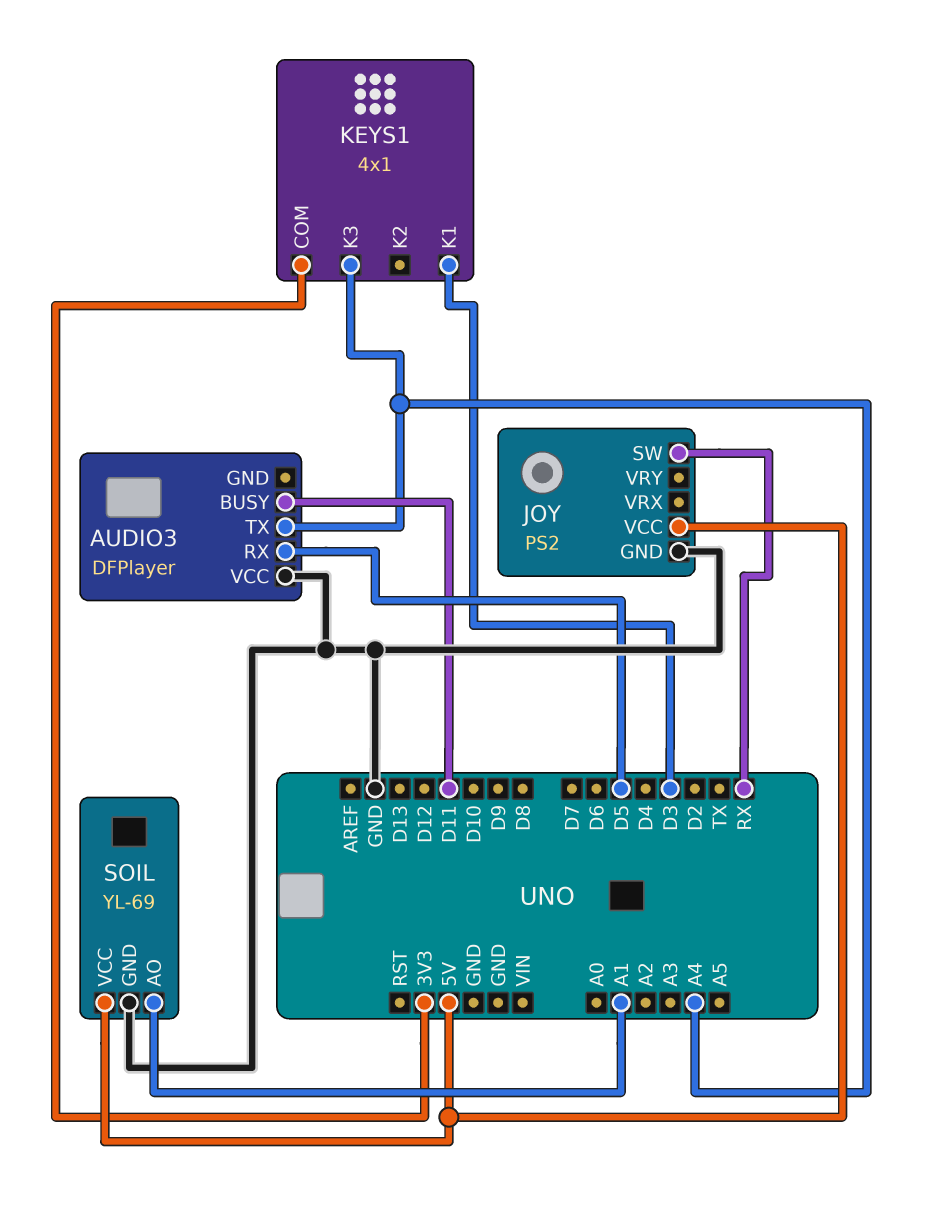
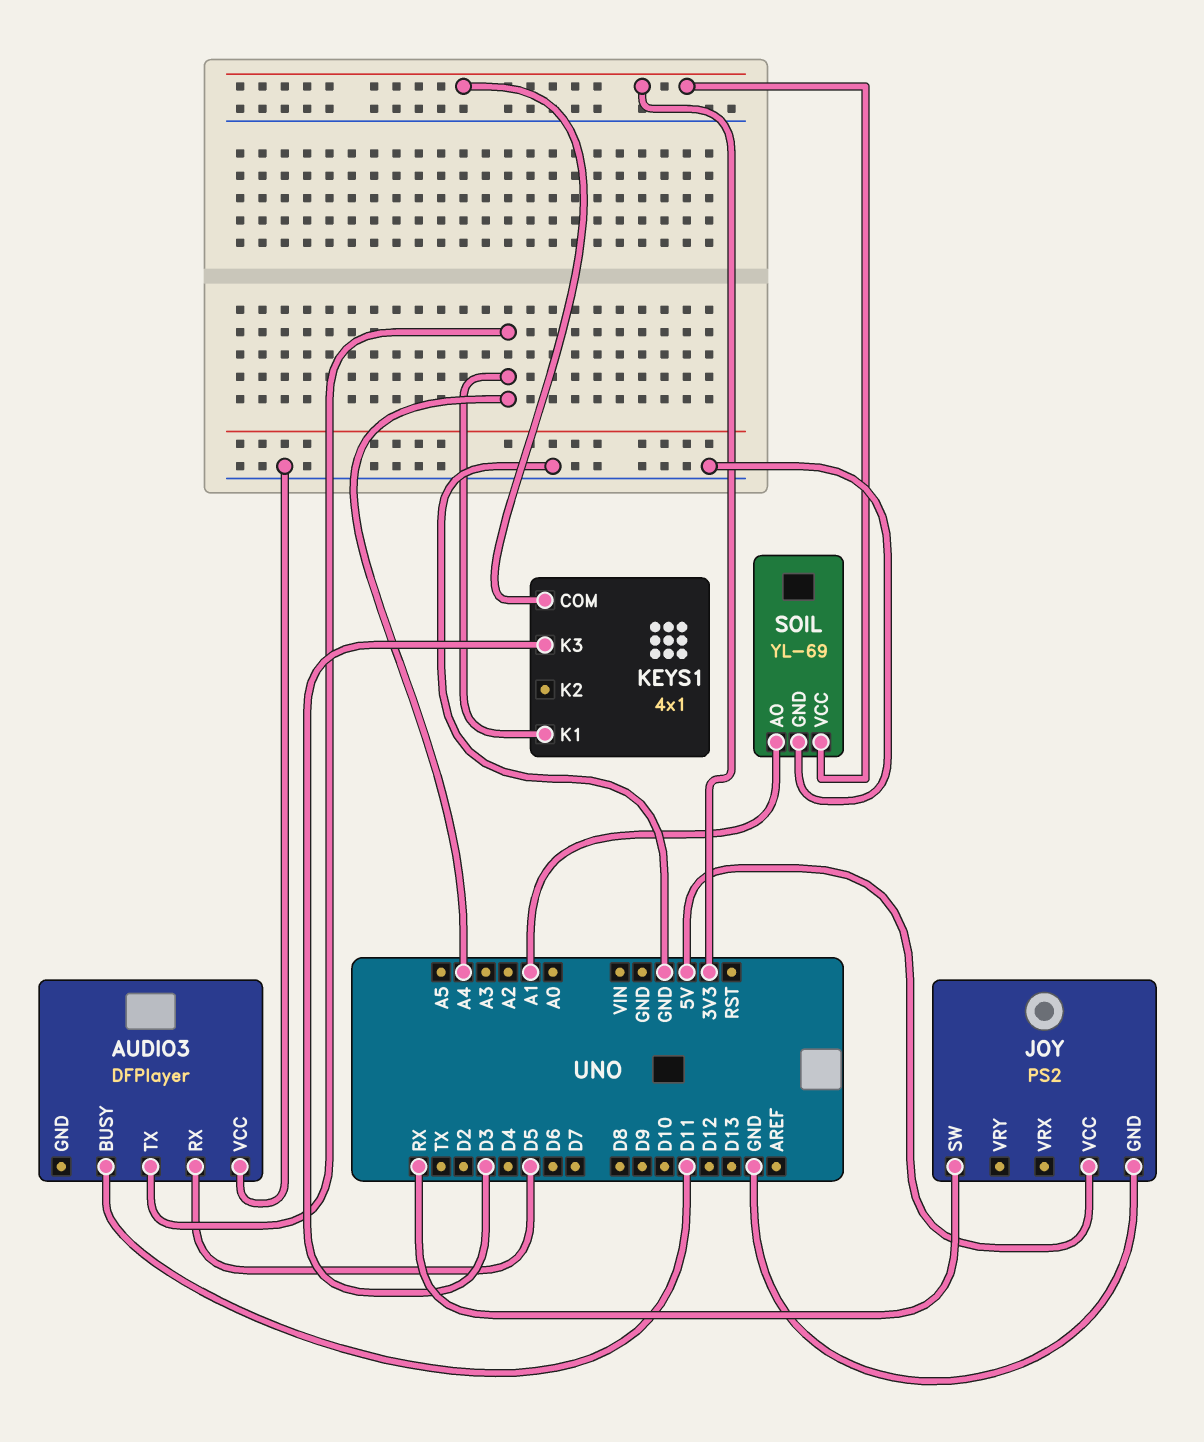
KEYS1 pin K1: D3 -> A4
KEYS1 pin K3: A4 -> D3
SOIL pin VCC: 5V -> 3V3

